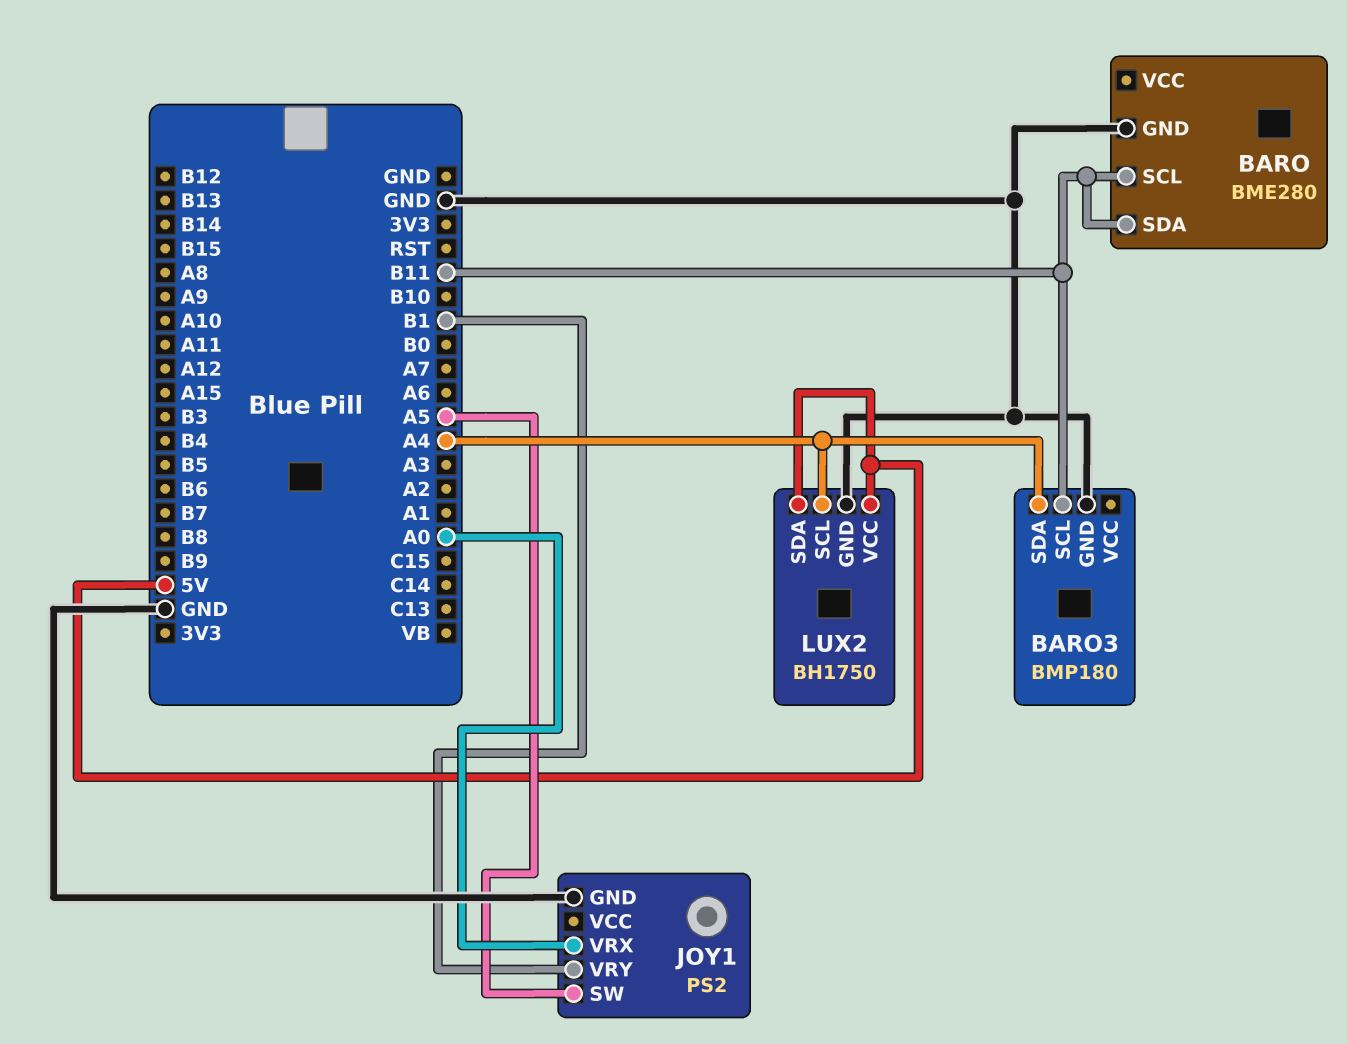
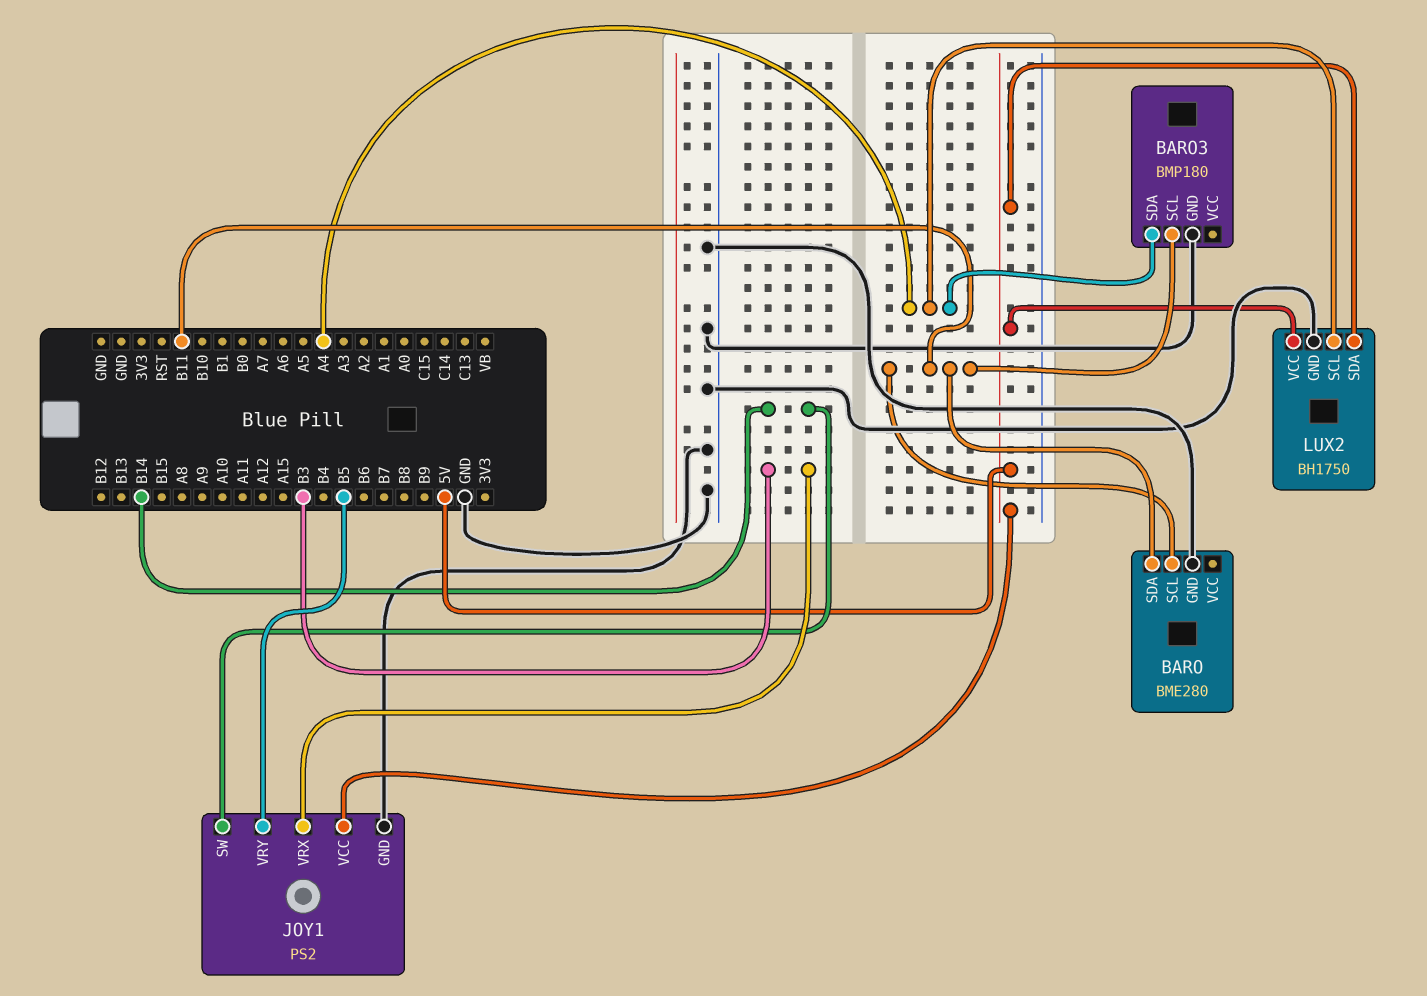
JOY1 pin SW: A5 -> B14
JOY1 pin VCC: none -> 5V
JOY1 pin VRX: A0 -> B3
JOY1 pin VRY: B1 -> B5

